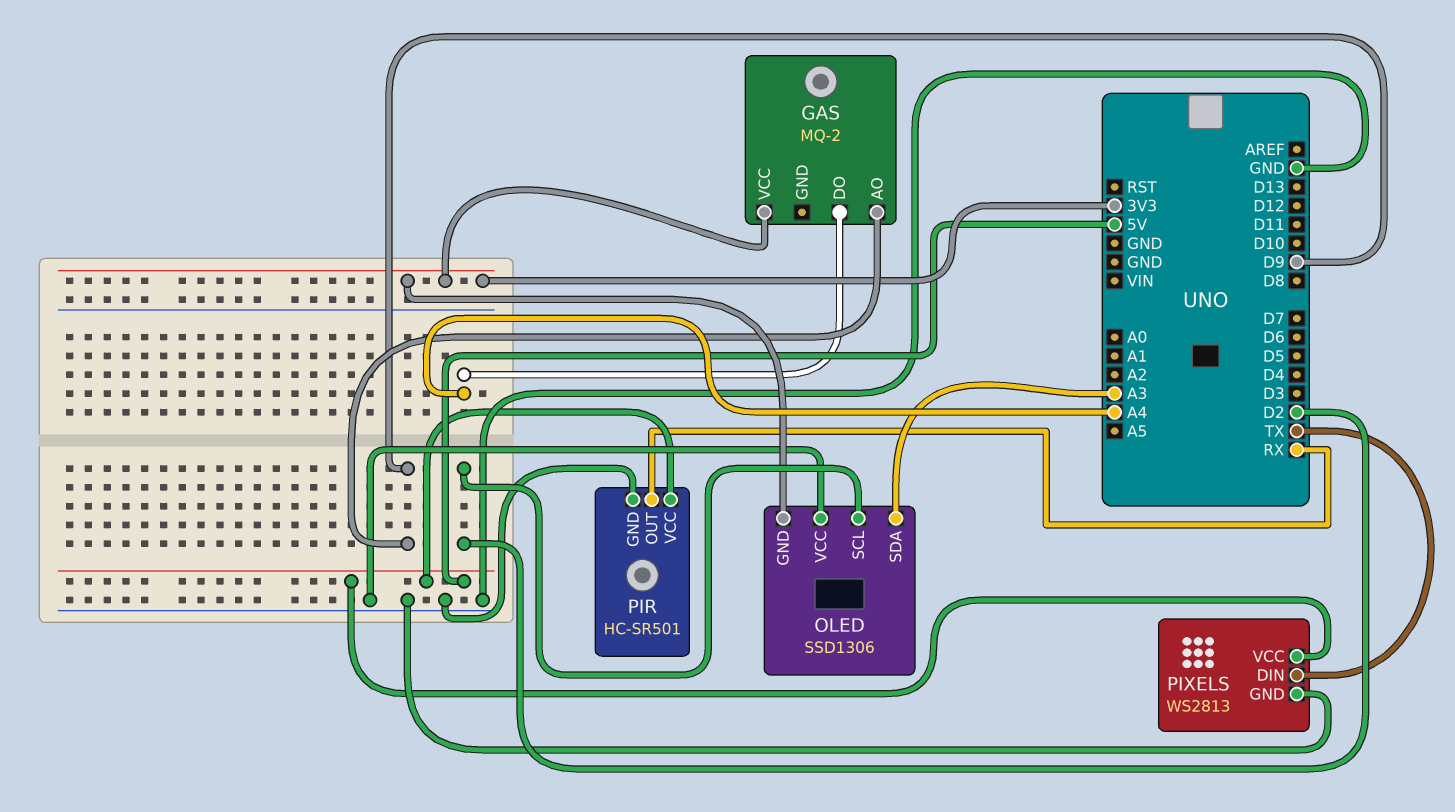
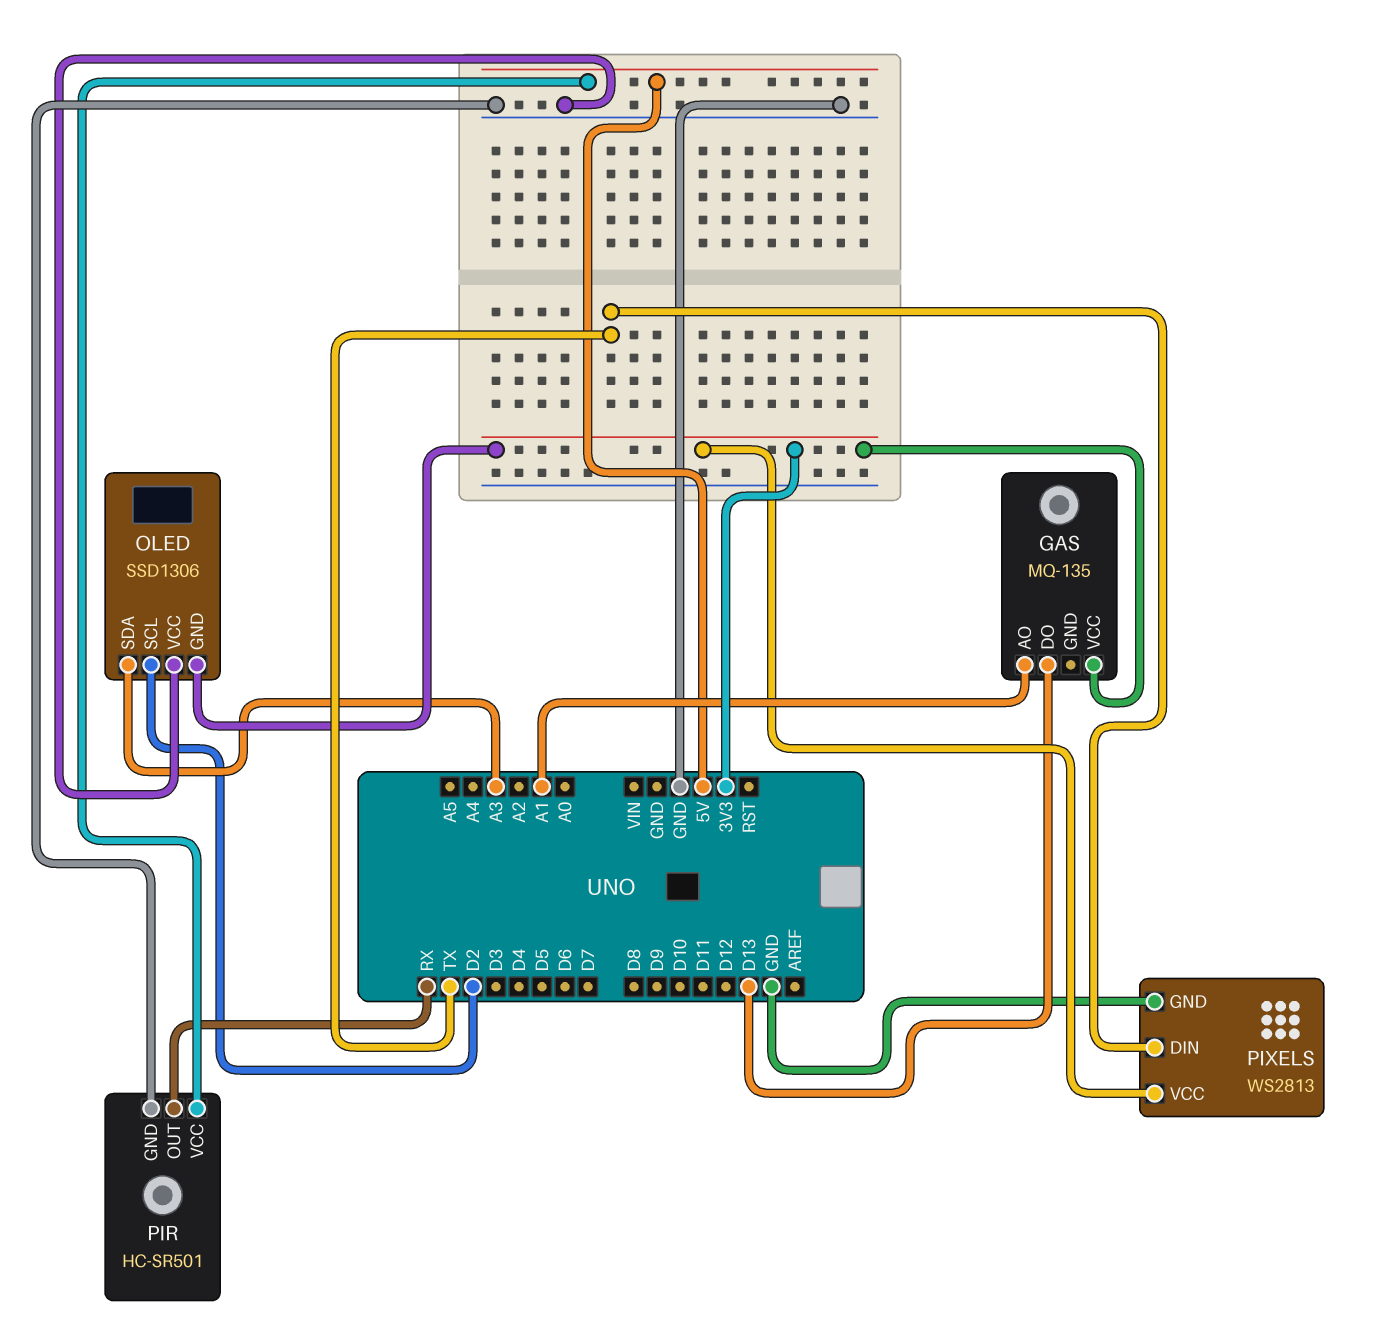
GAS: MQ-2 -> MQ-135
GAS pin AO: D9 -> A1
GAS pin DO: A4 -> D13
PIXELS pin VCC: 5V -> 3V3

